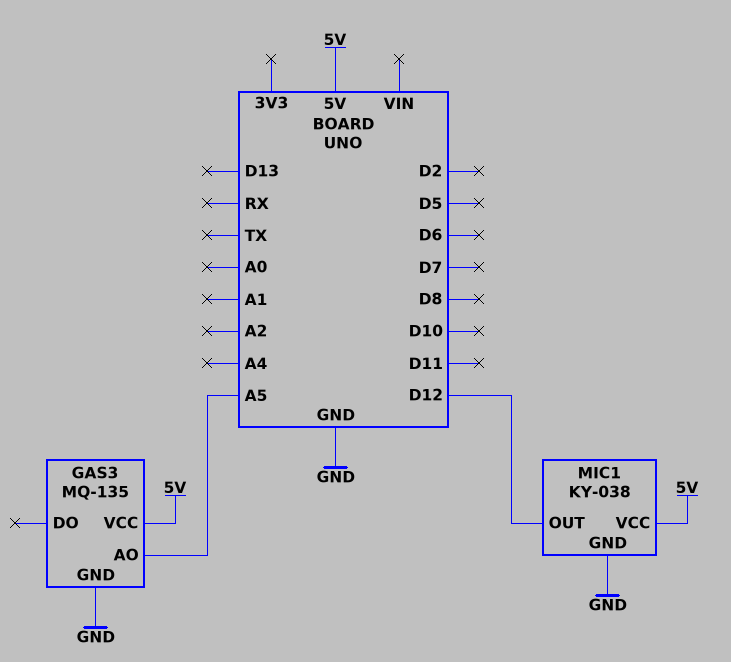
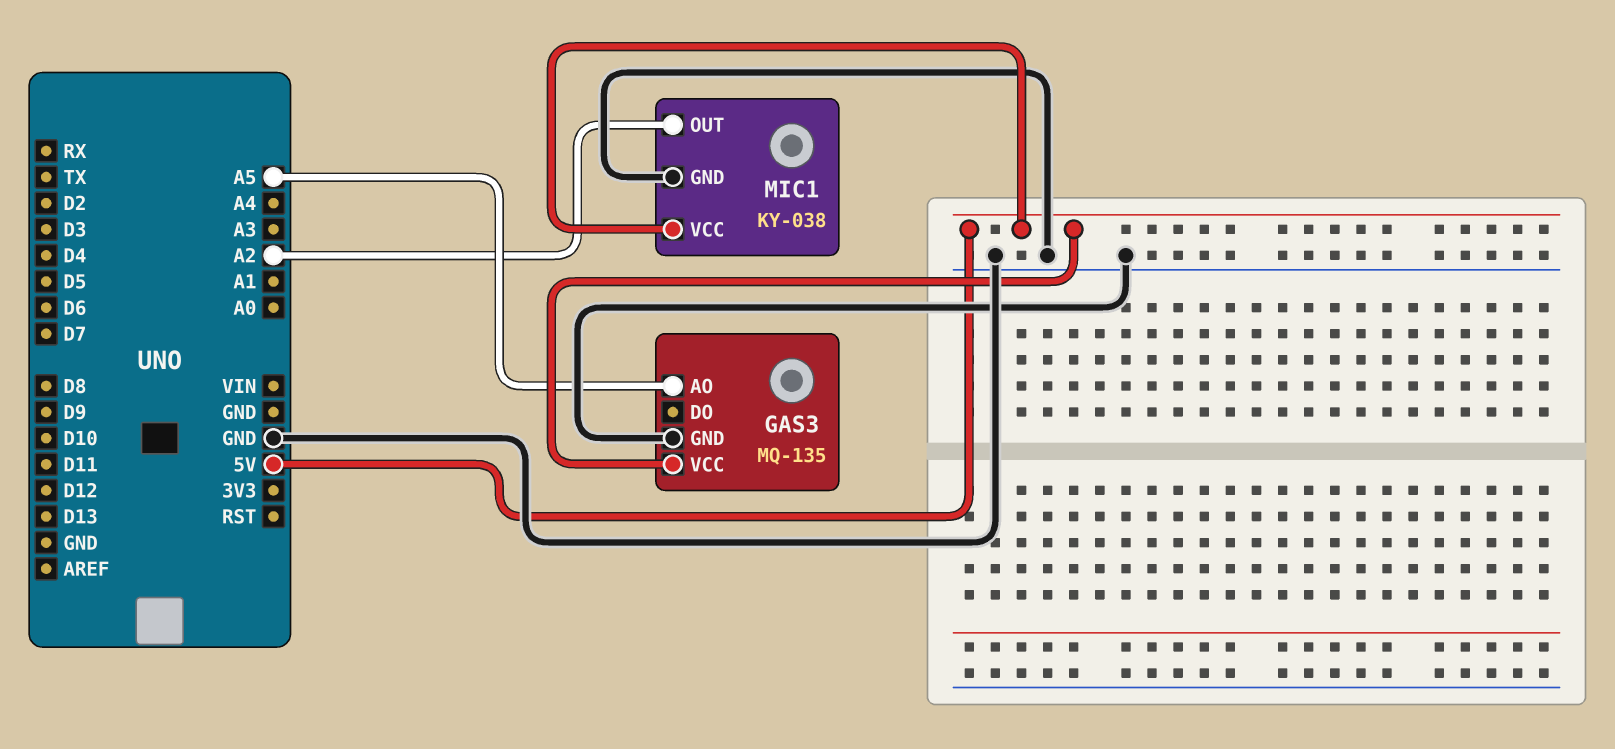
MIC1 pin OUT: D12 -> A2

